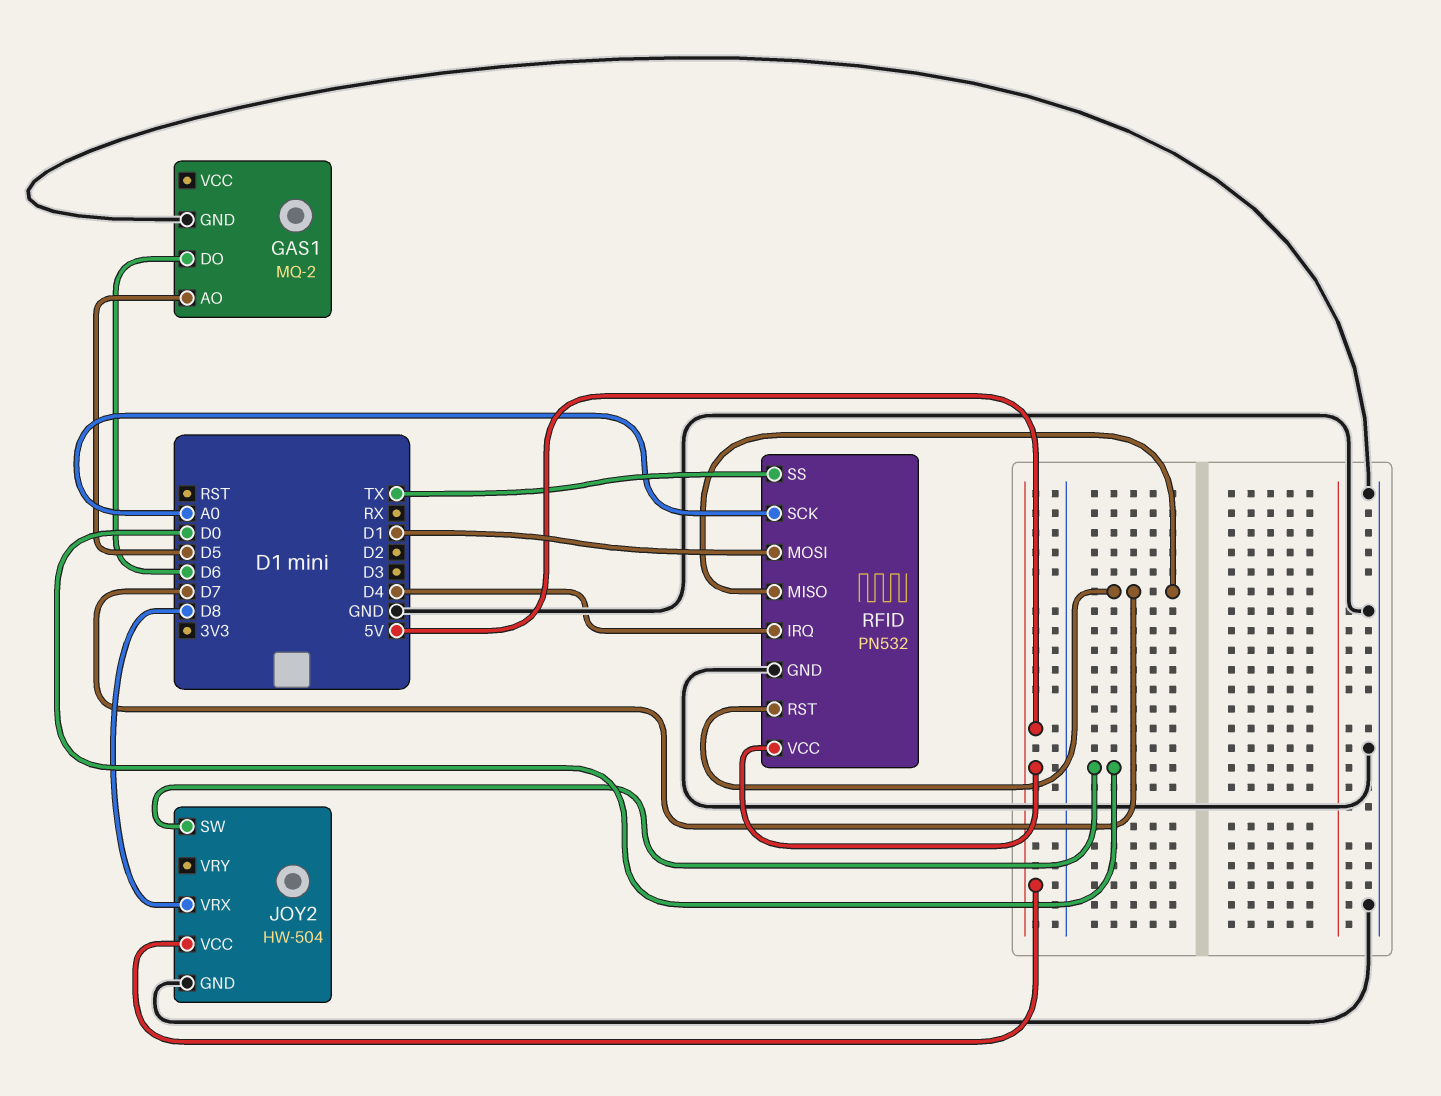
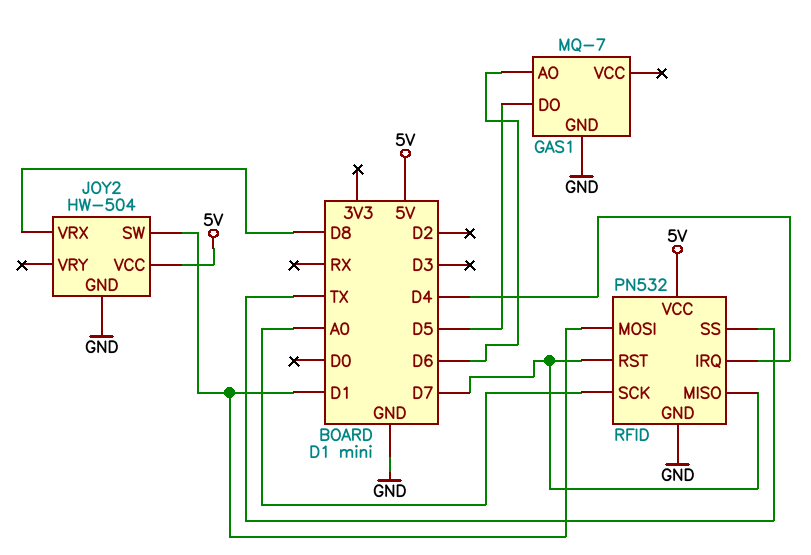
GAS1: MQ-2 -> MQ-7
GAS1 pin AO: D5 -> D6
GAS1 pin DO: D6 -> D5
JOY2 pin SW: D0 -> D1

